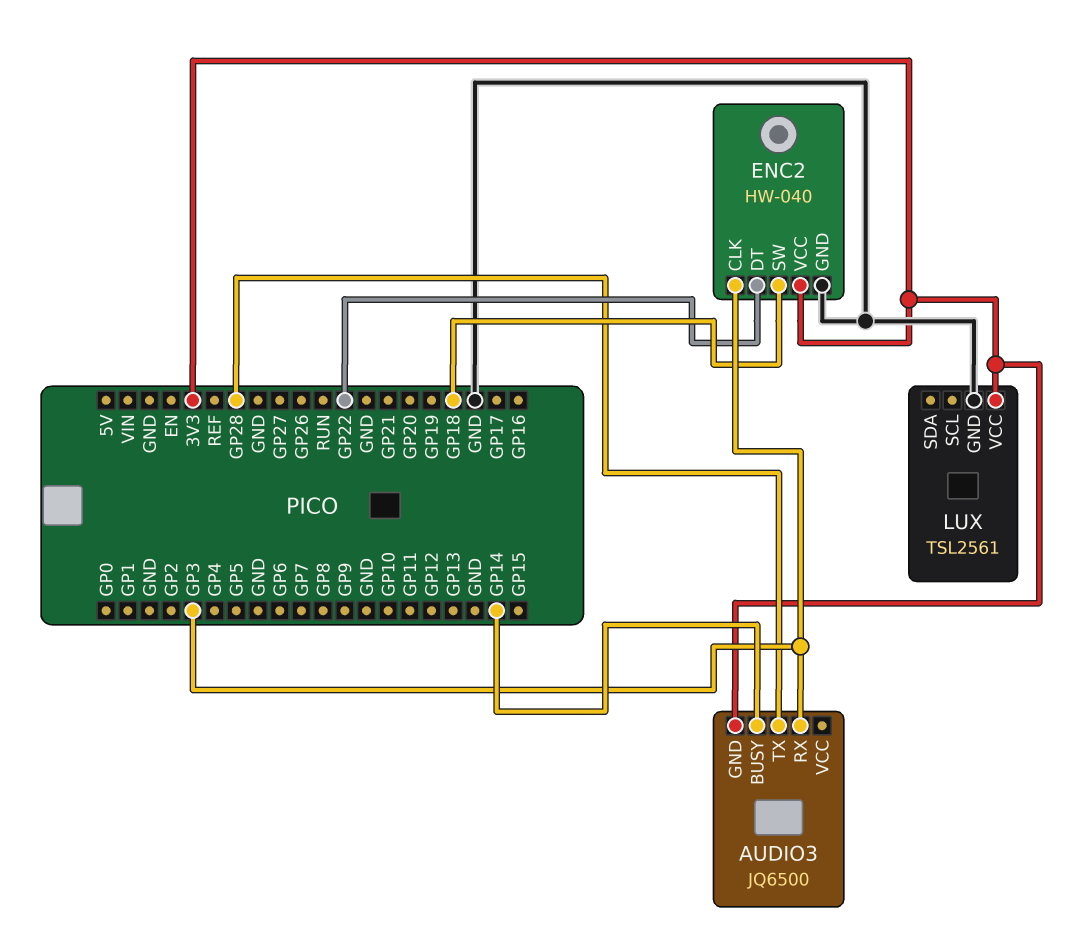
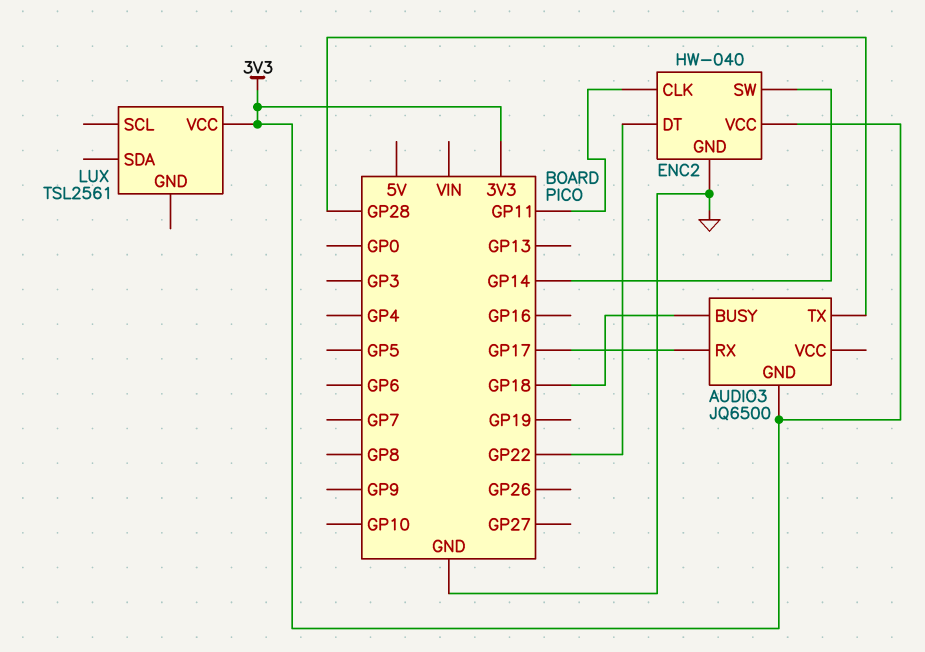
AUDIO3 pin BUSY: GP14 -> GP18
AUDIO3 pin RX: GP3 -> GP17
ENC2 pin CLK: GP3 -> GP11
ENC2 pin SW: GP18 -> GP14
LUX pin GND: GND -> none

